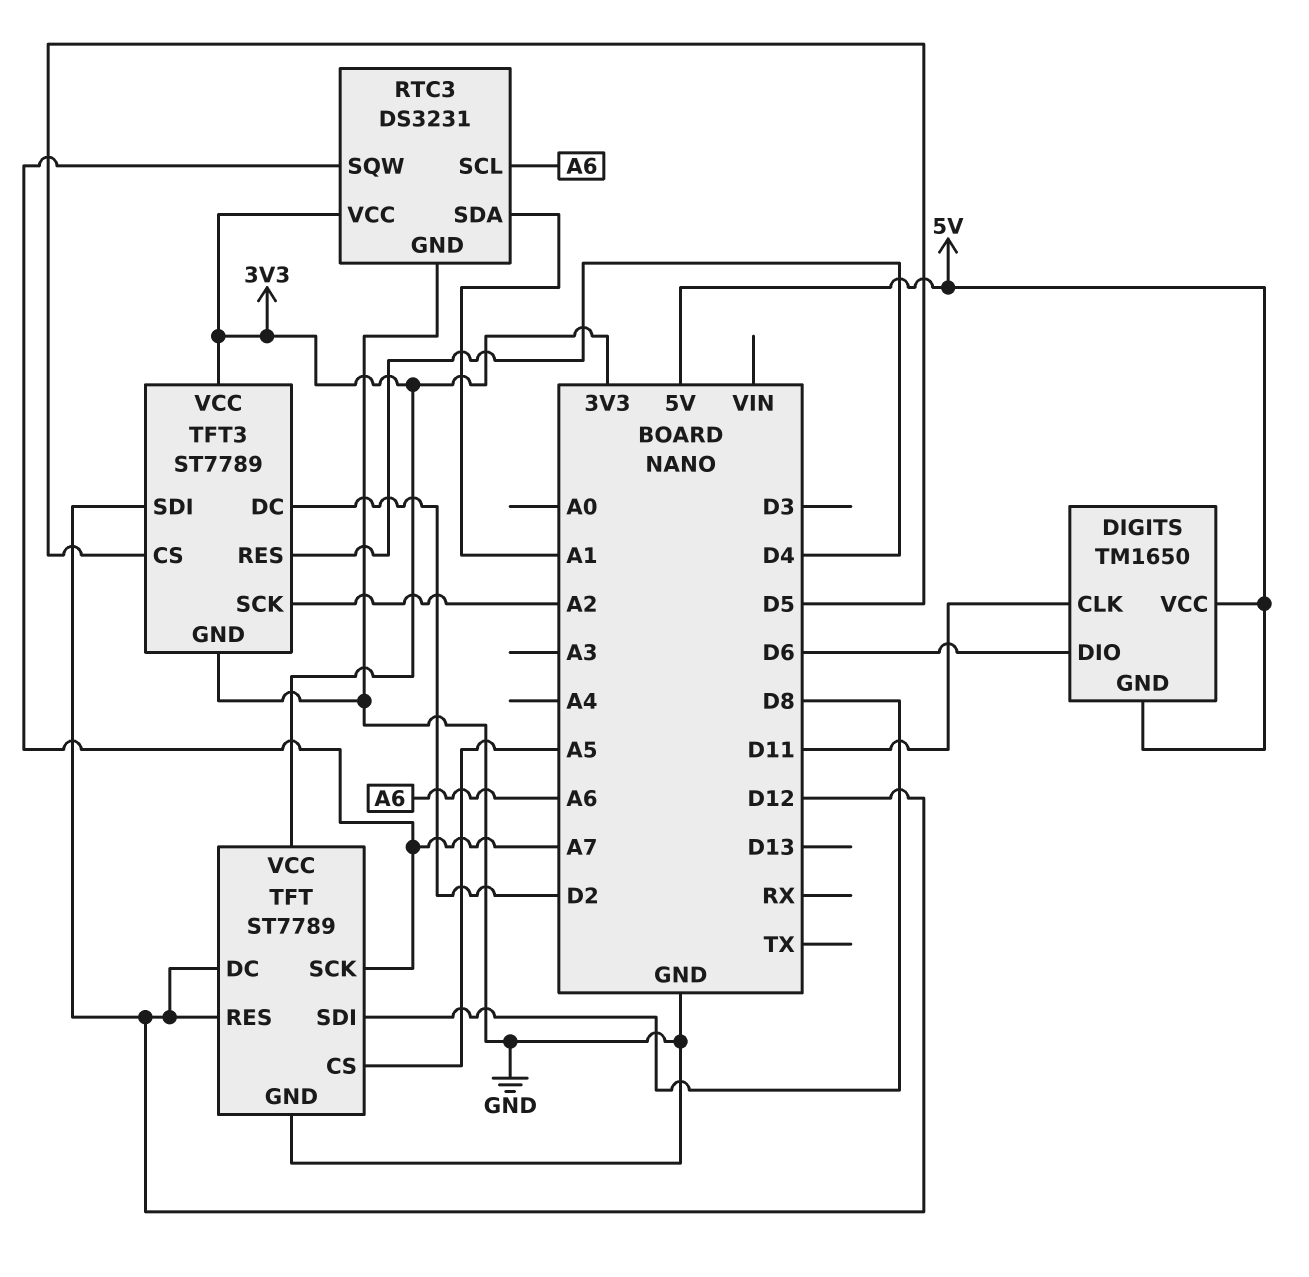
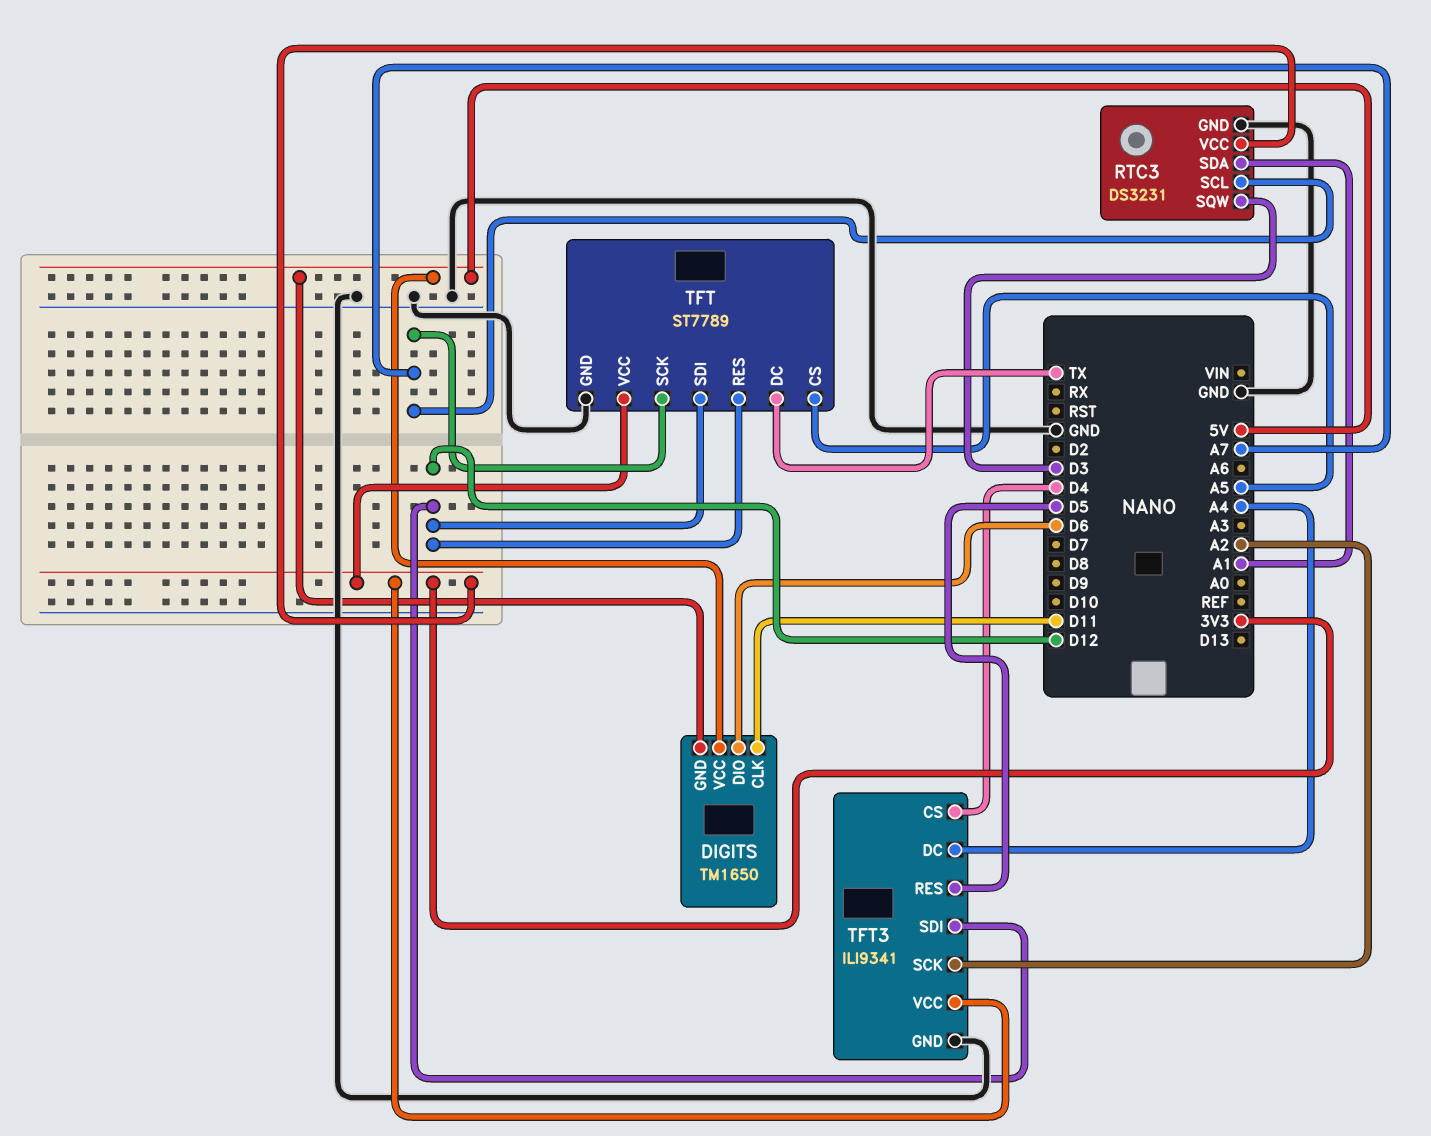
RTC3 pin SCL: A6 -> A7
RTC3 pin SQW: A7 -> D3
TFT pin DC: D12 -> TX
TFT pin SDI: D8 -> D12
TFT3: ST7789 -> ILI9341
TFT3 pin CS: D5 -> D4
TFT3 pin DC: D2 -> A4
TFT3 pin RES: D4 -> D5

